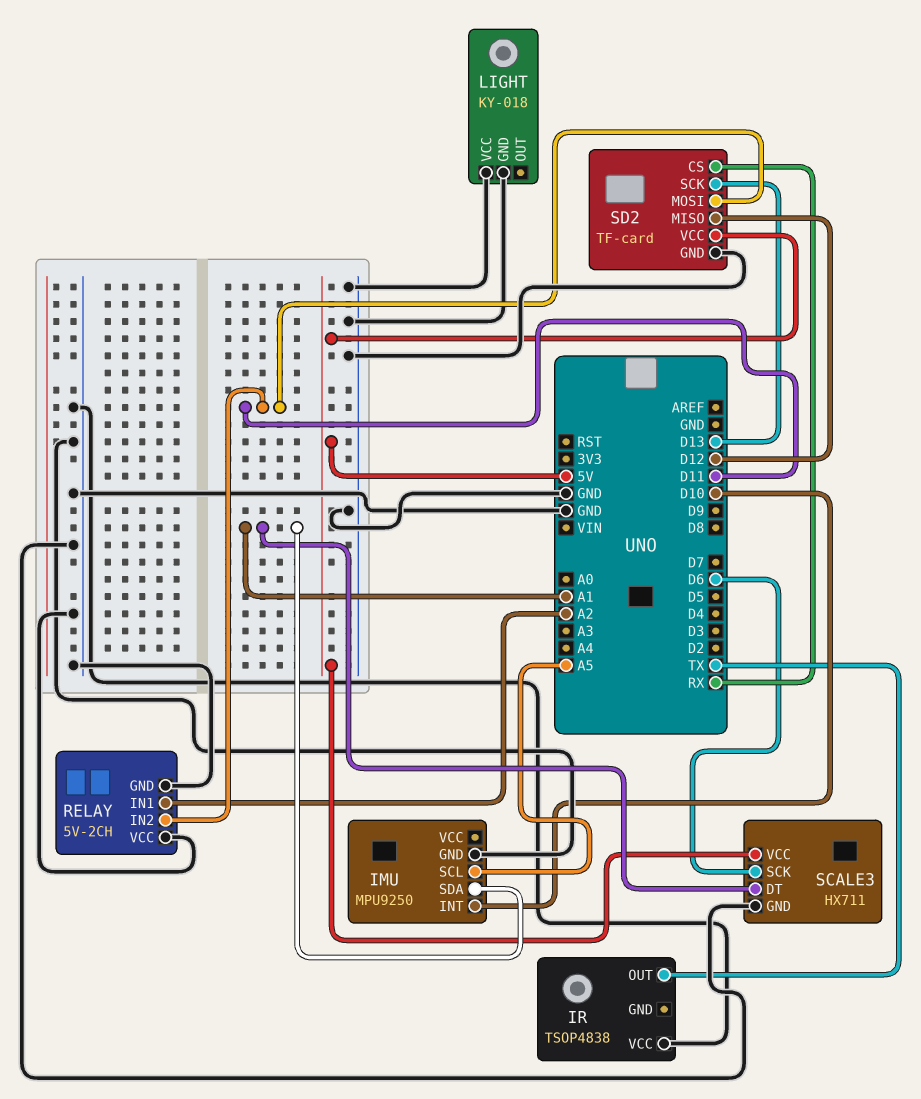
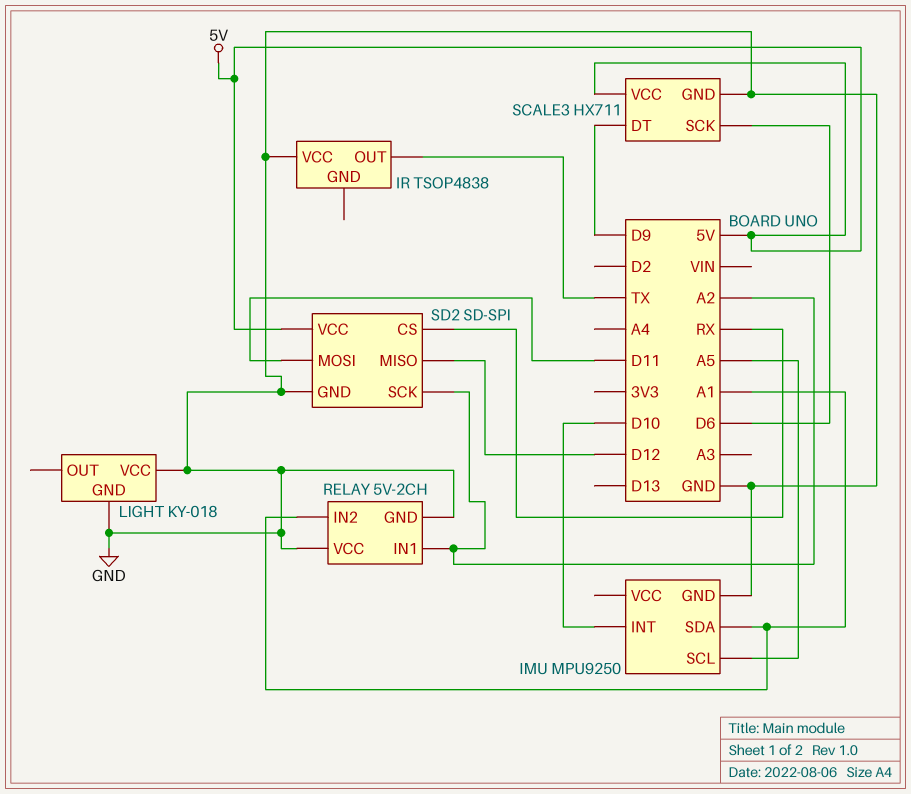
RELAY pin IN2: D11 -> A1
SCALE3 pin DT: A1 -> D9
SD2: TF-card -> SD-SPI
SD2 pin SCK: D13 -> A2

